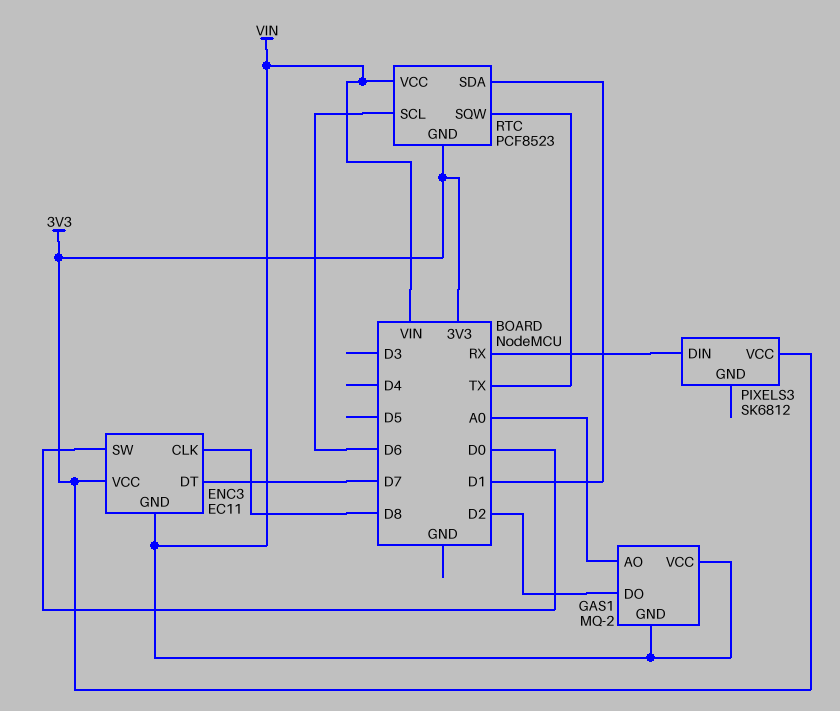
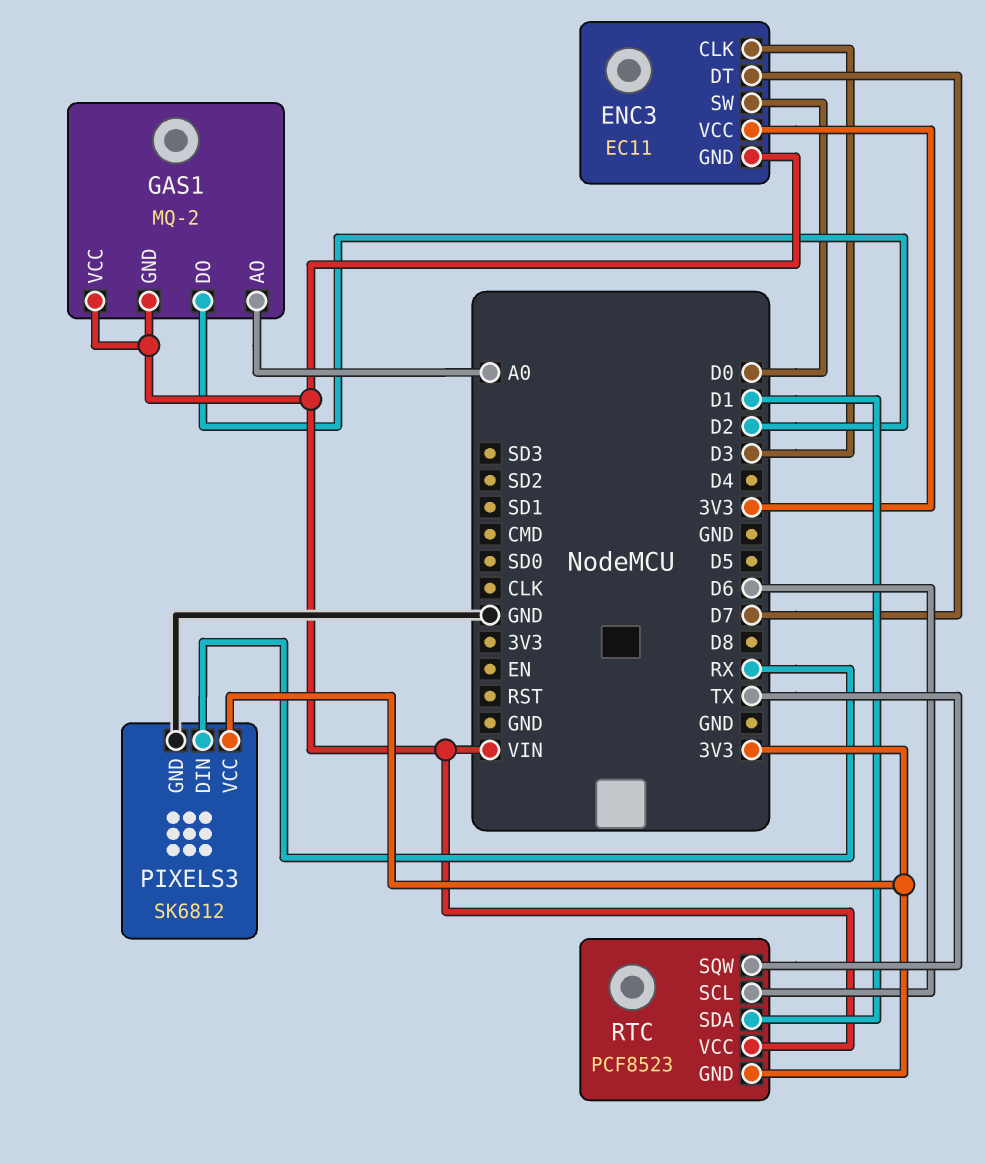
ENC3 pin CLK: D8 -> D3
PIXELS3 pin GND: none -> GND

